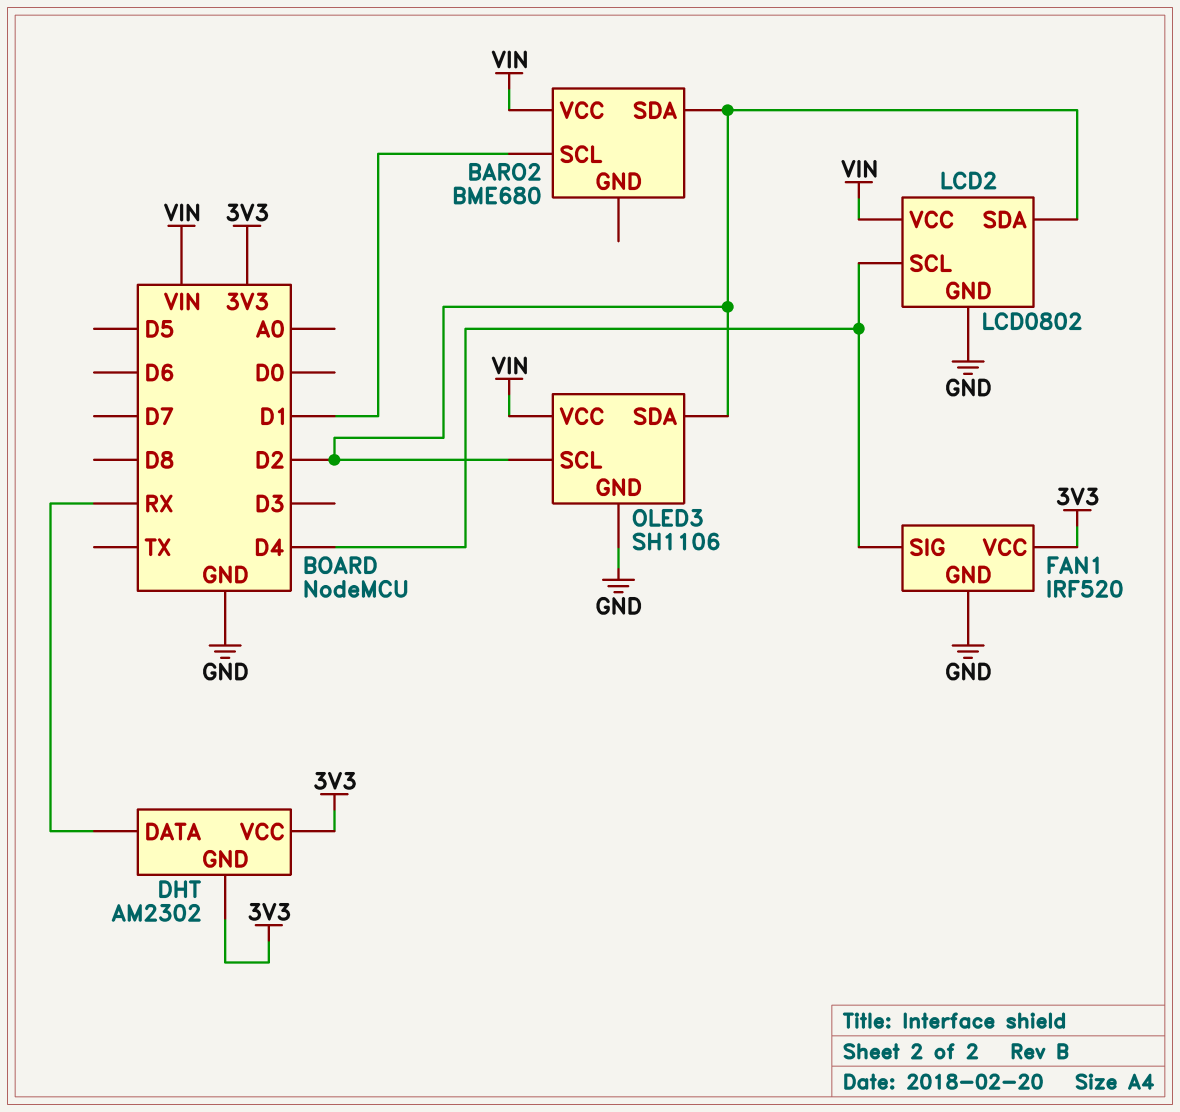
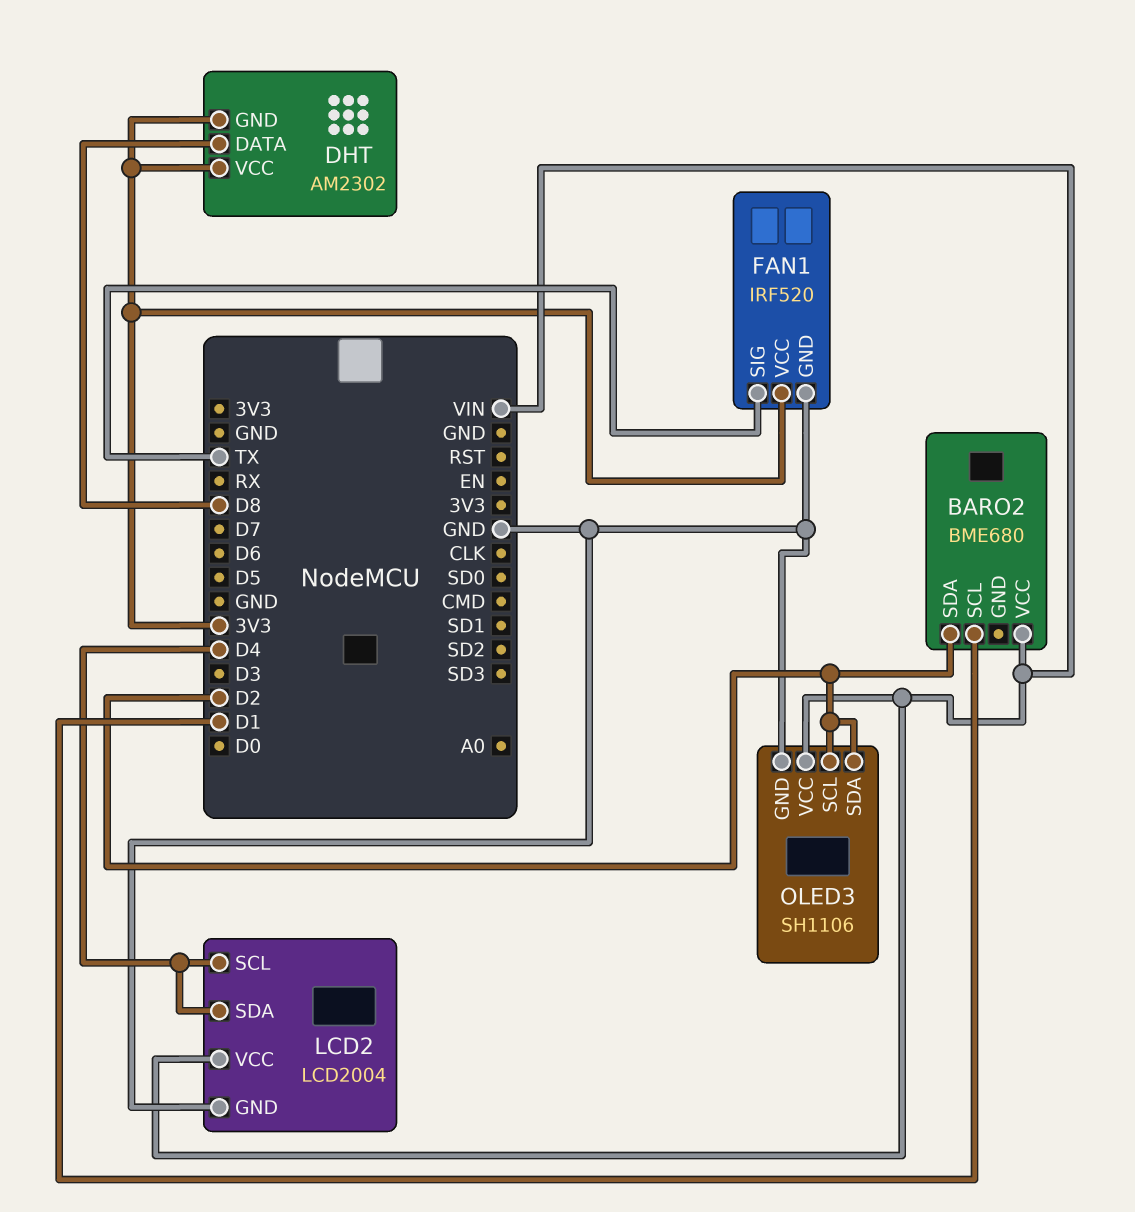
DHT pin DATA: RX -> D8
FAN1 pin SIG: D4 -> TX
LCD2: LCD0802 -> LCD2004
LCD2 pin SDA: D2 -> D4

